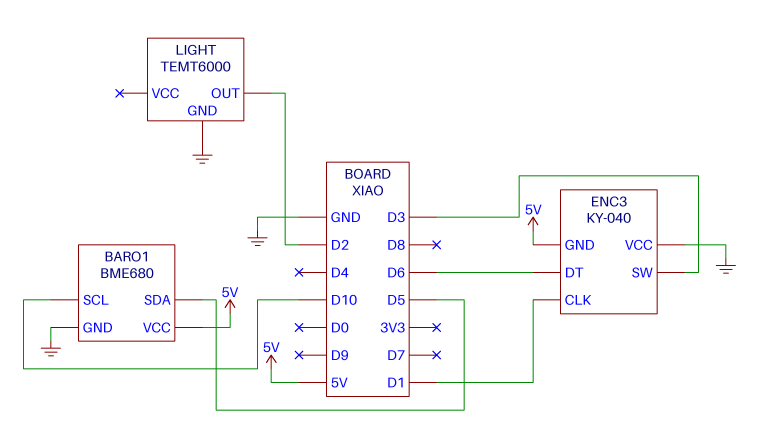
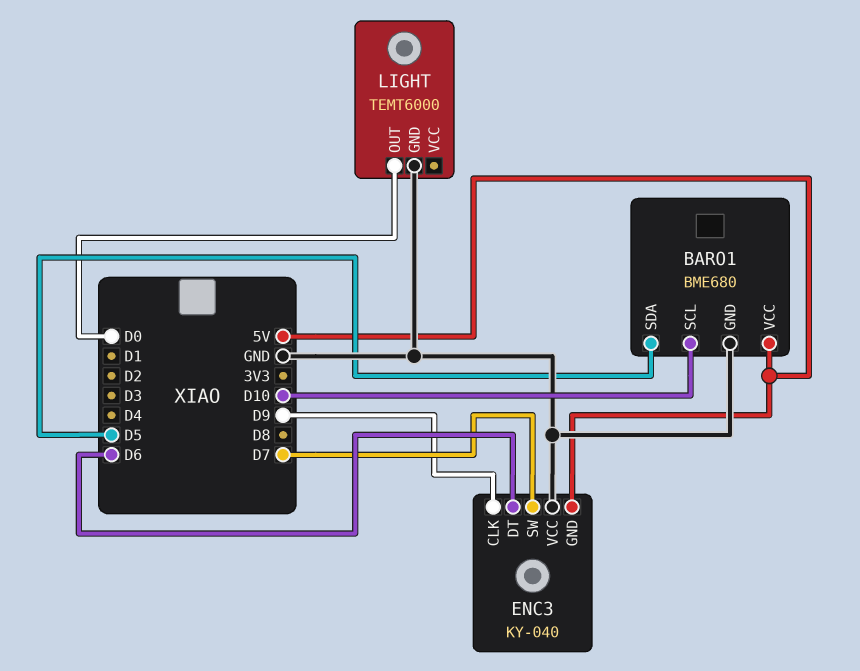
ENC3 pin CLK: D1 -> D9
ENC3 pin SW: D3 -> D7
LIGHT pin OUT: D2 -> D0

